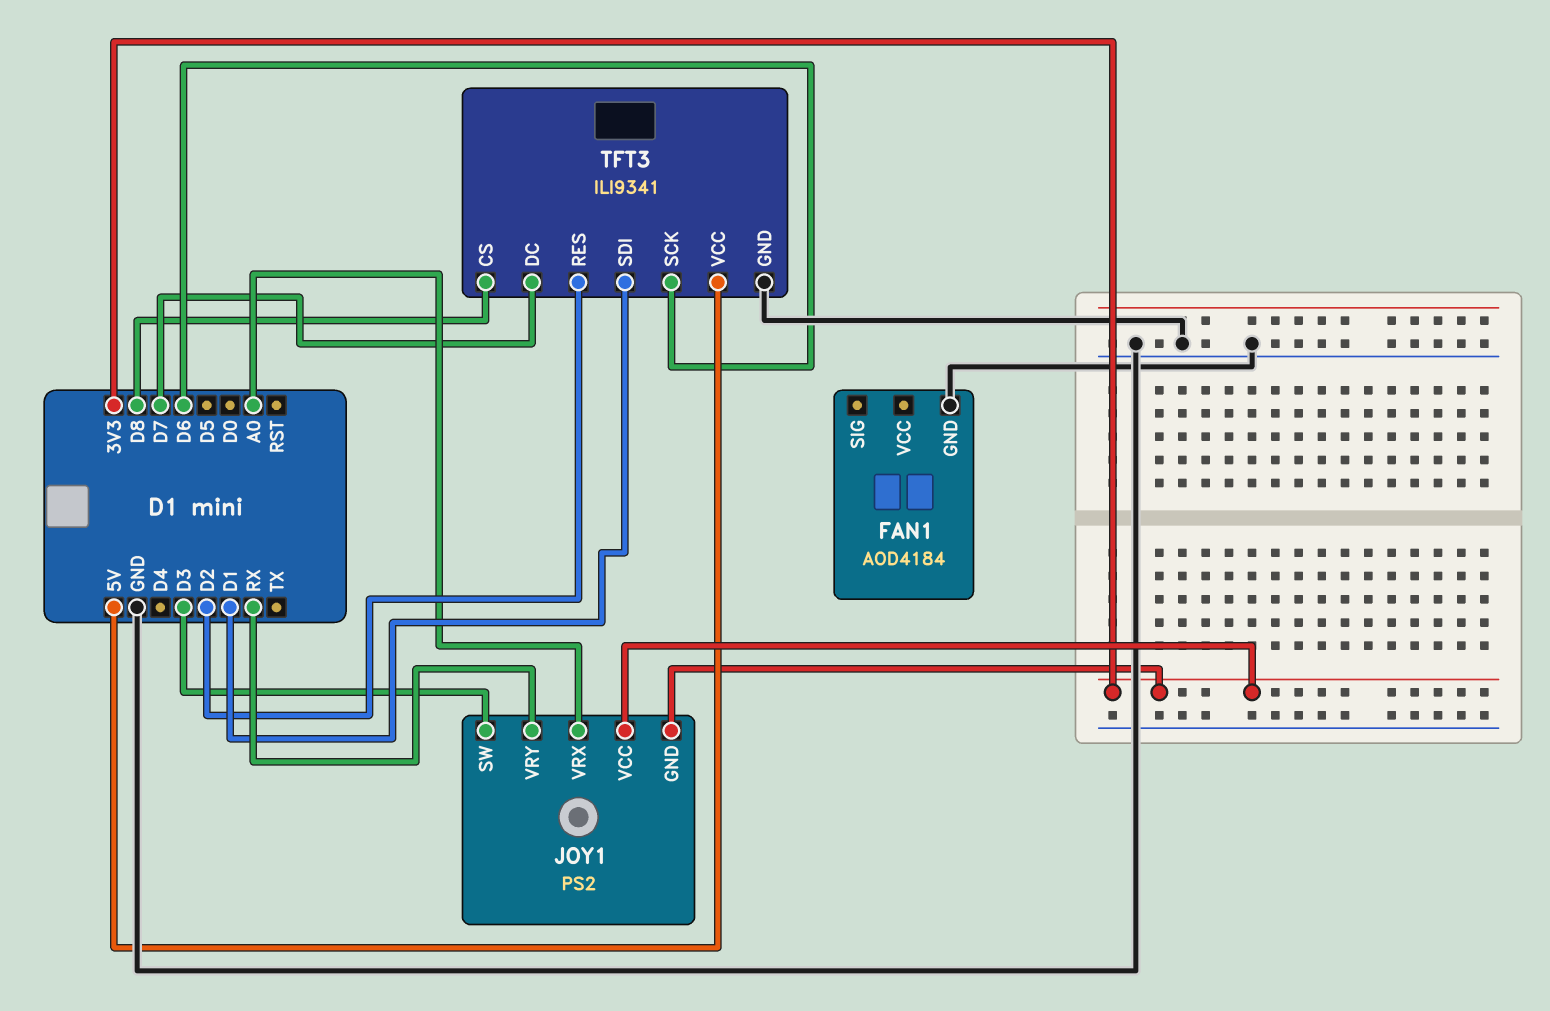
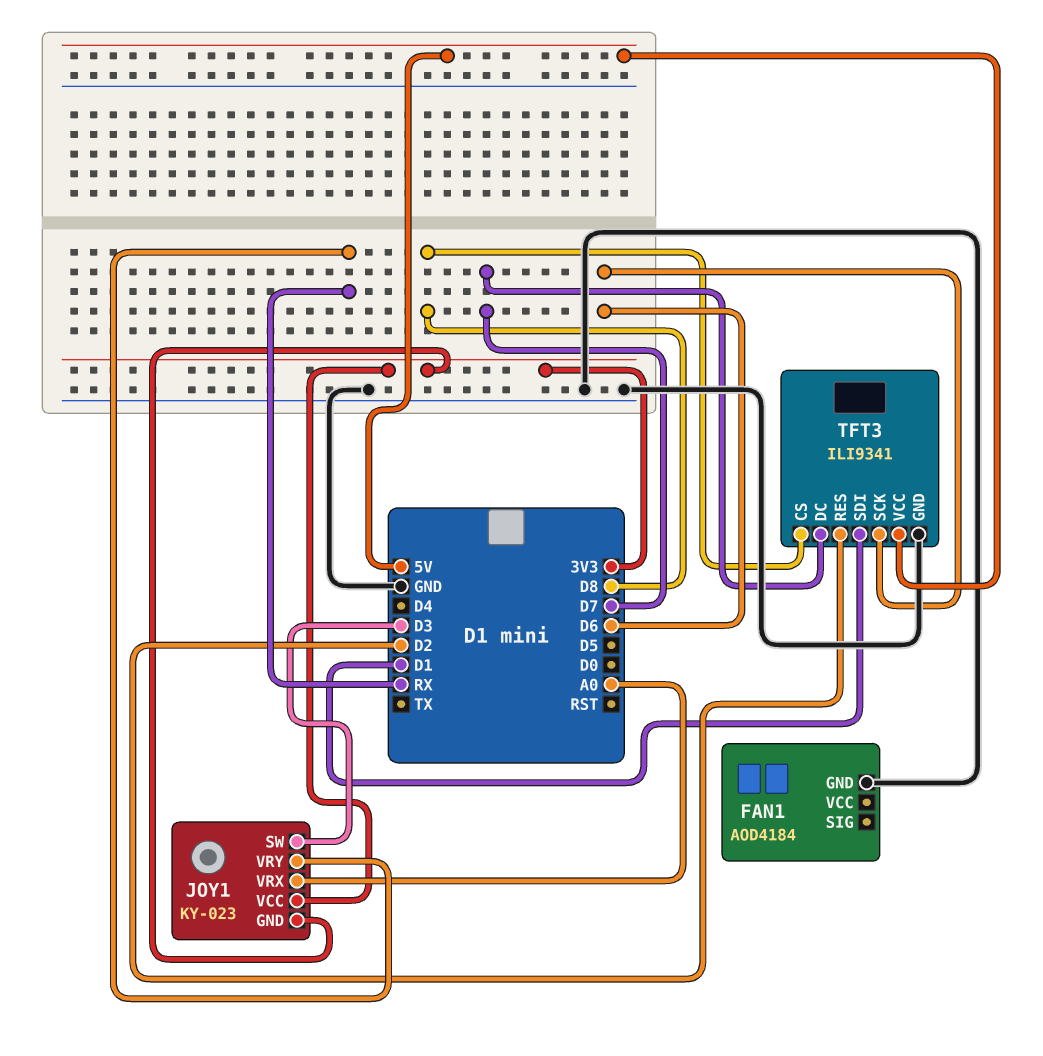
JOY1: PS2 -> KY-023

